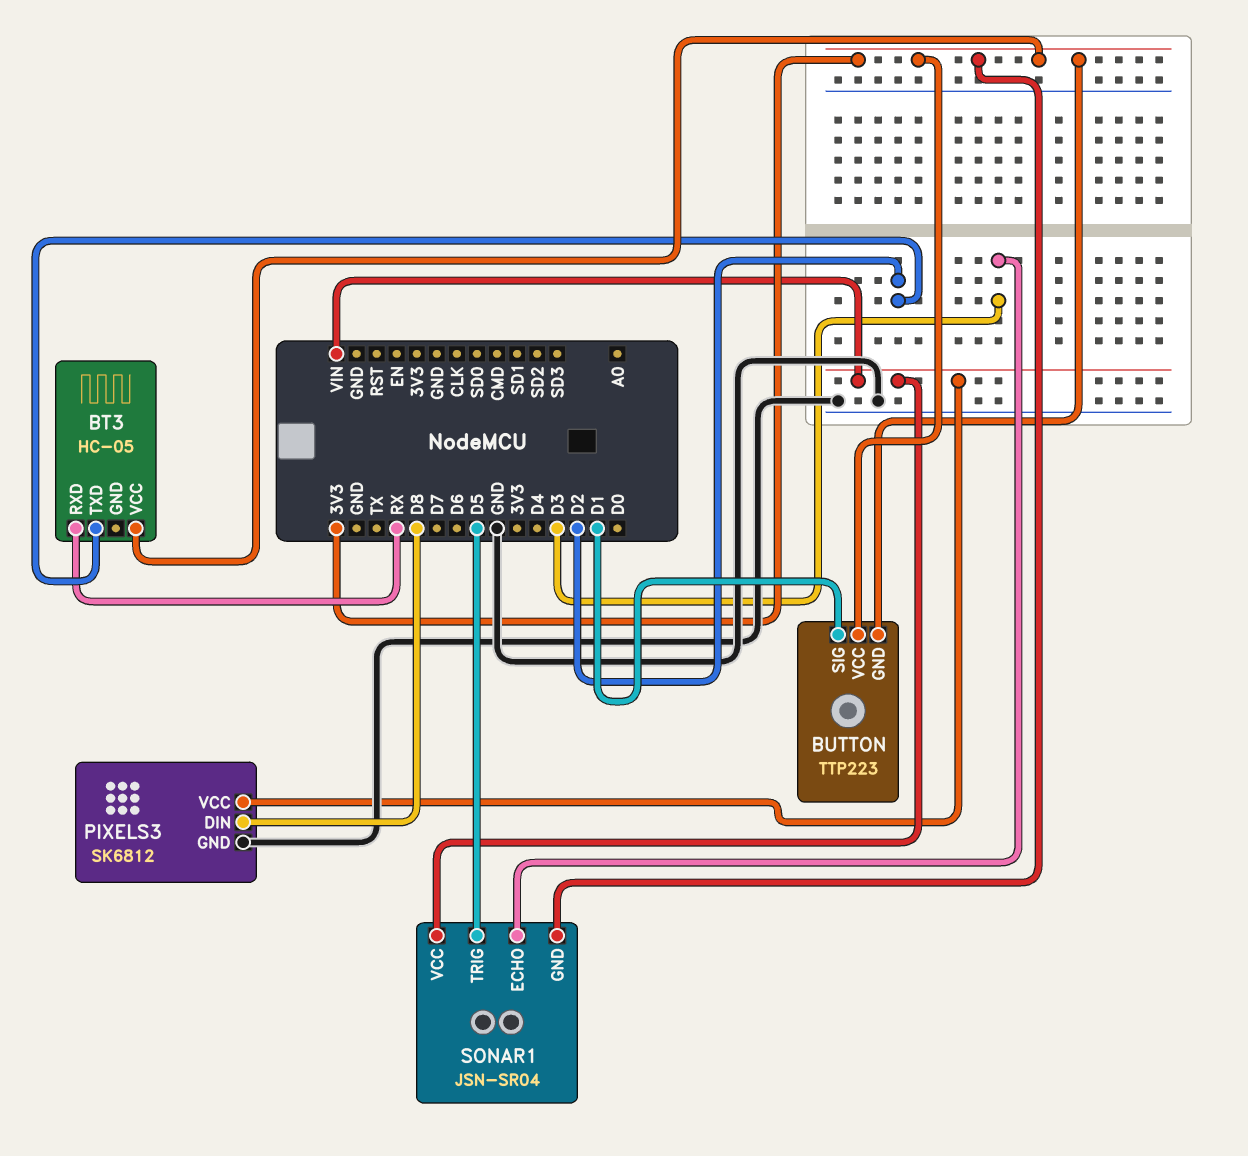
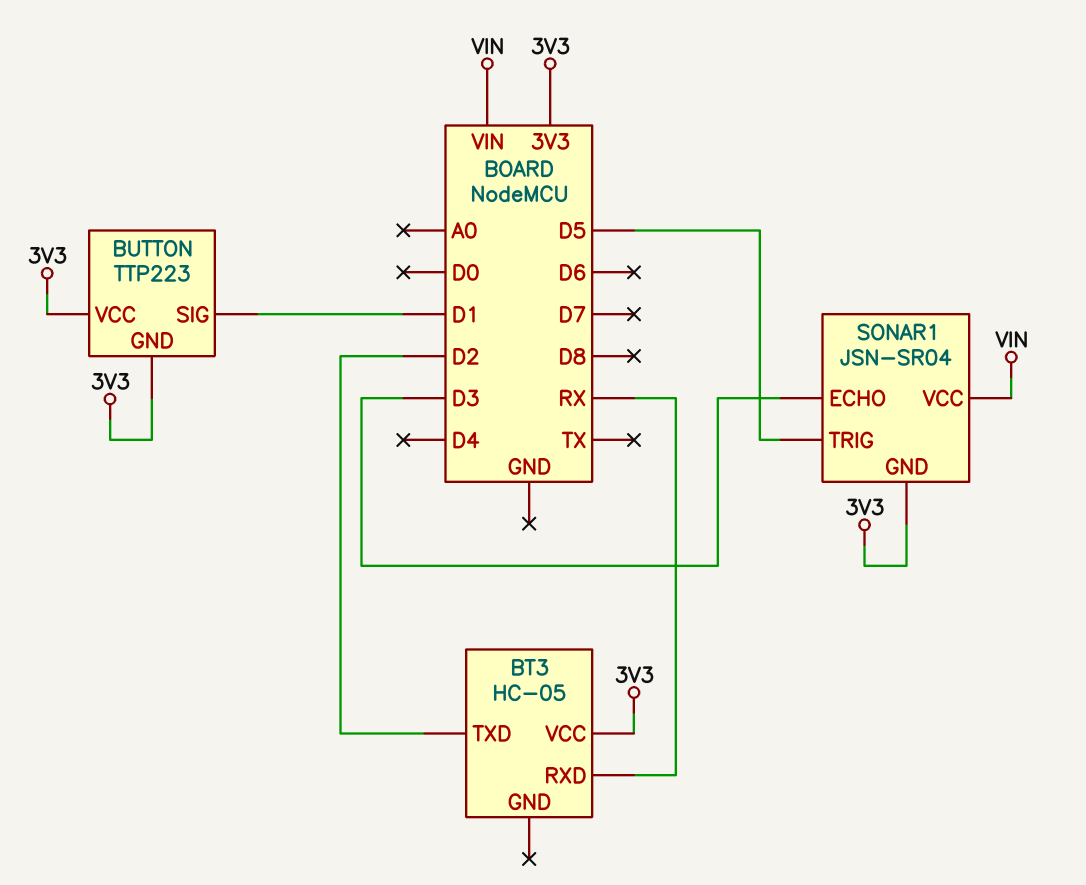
PIXELS3: SK6812 -> none
PIXELS3 pin DIN: D8 -> none
PIXELS3 pin GND: GND -> none
PIXELS3 pin VCC: VIN -> none

